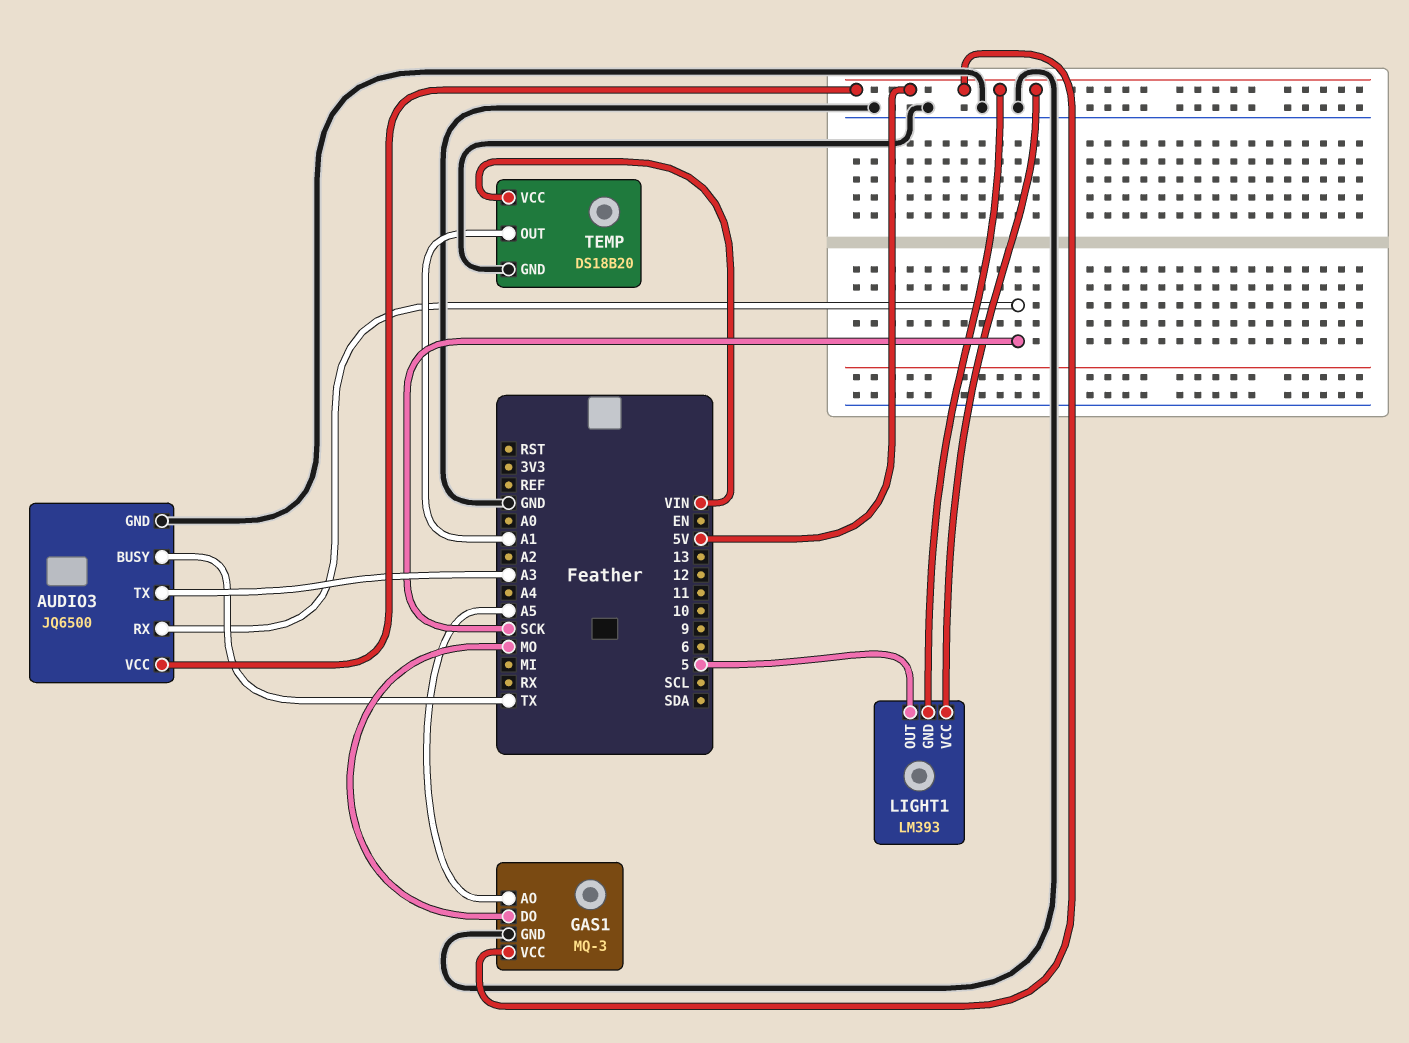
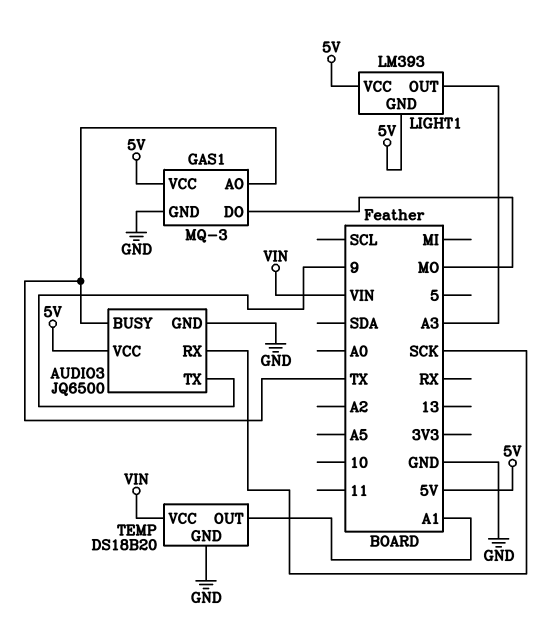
AUDIO3 pin TX: A3 -> 9
GAS1 pin AO: A5 -> TX
LIGHT1 pin OUT: 5 -> A3

